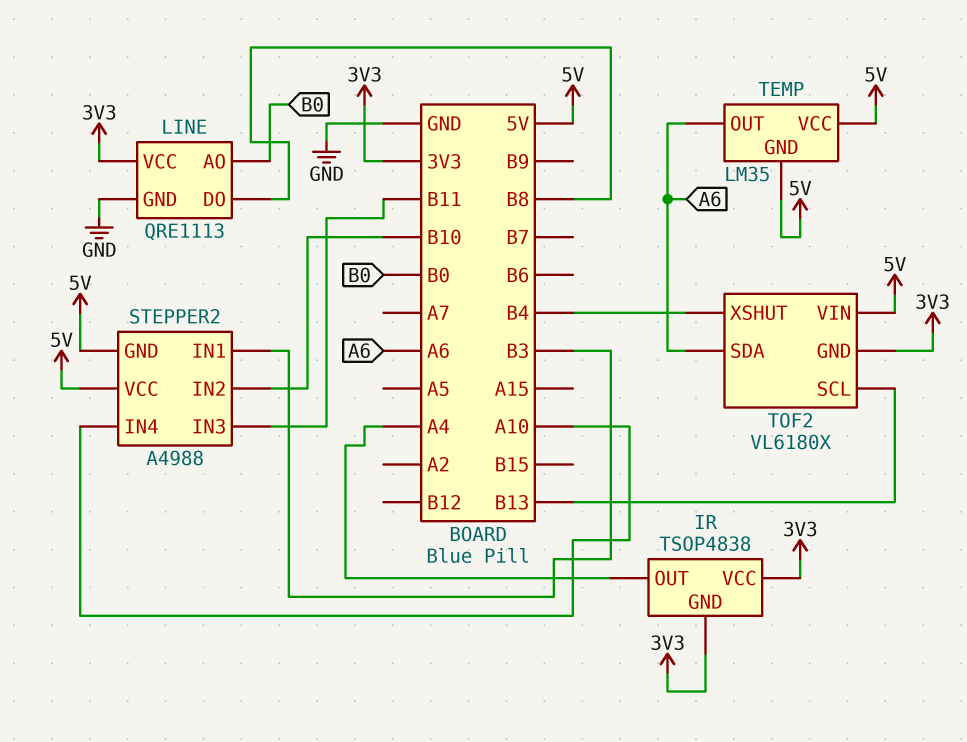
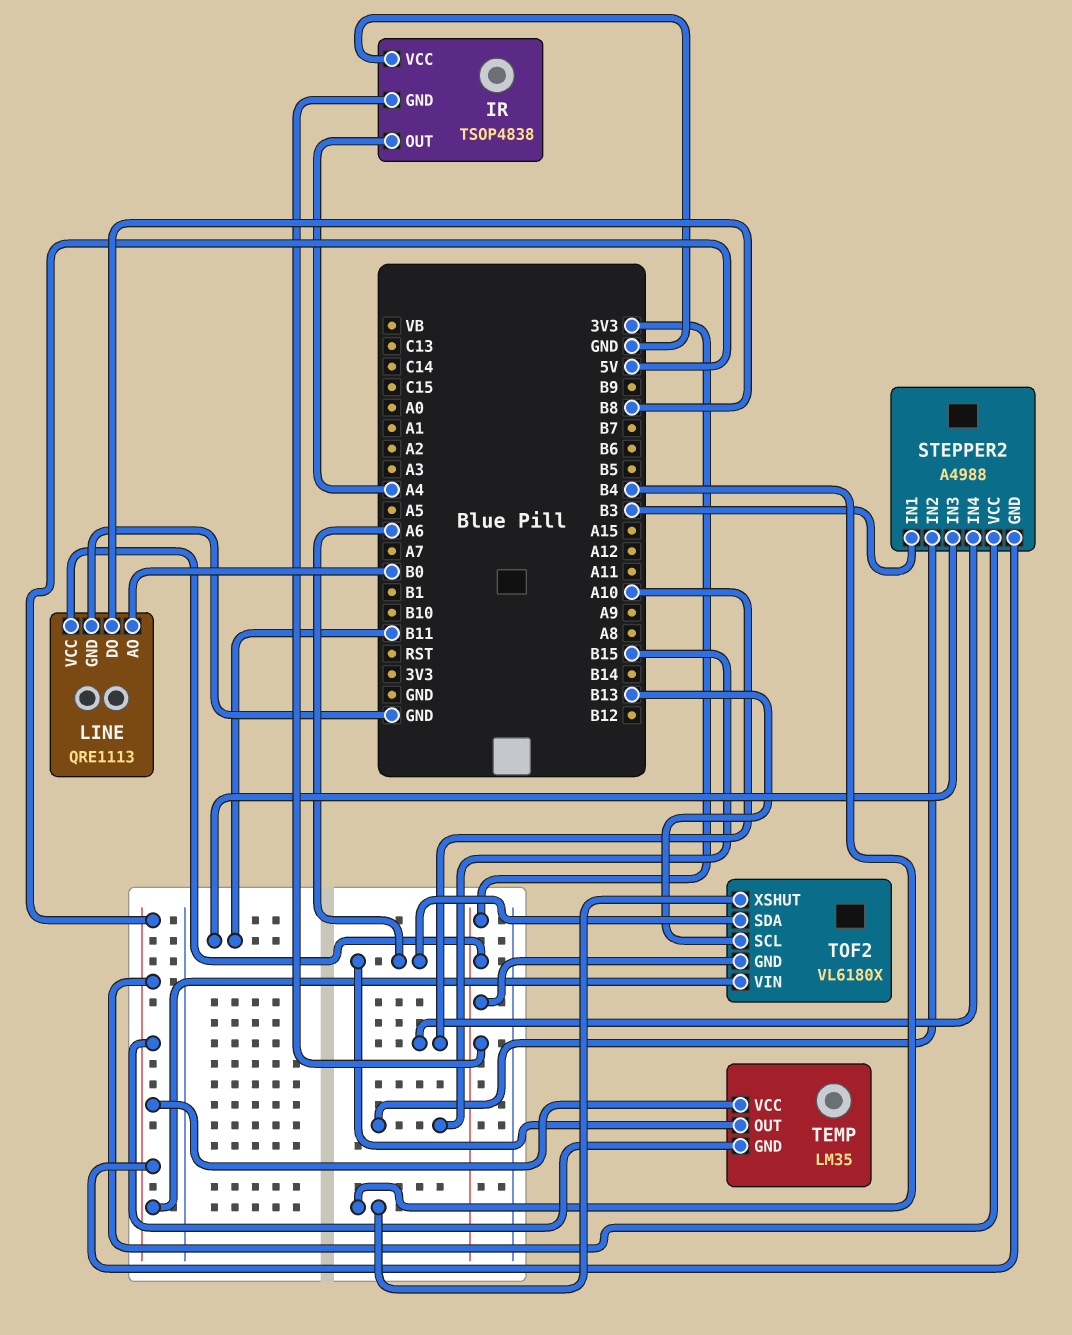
IR pin VCC: 3V3 -> GND
STEPPER2 pin IN2: B10 -> B15

